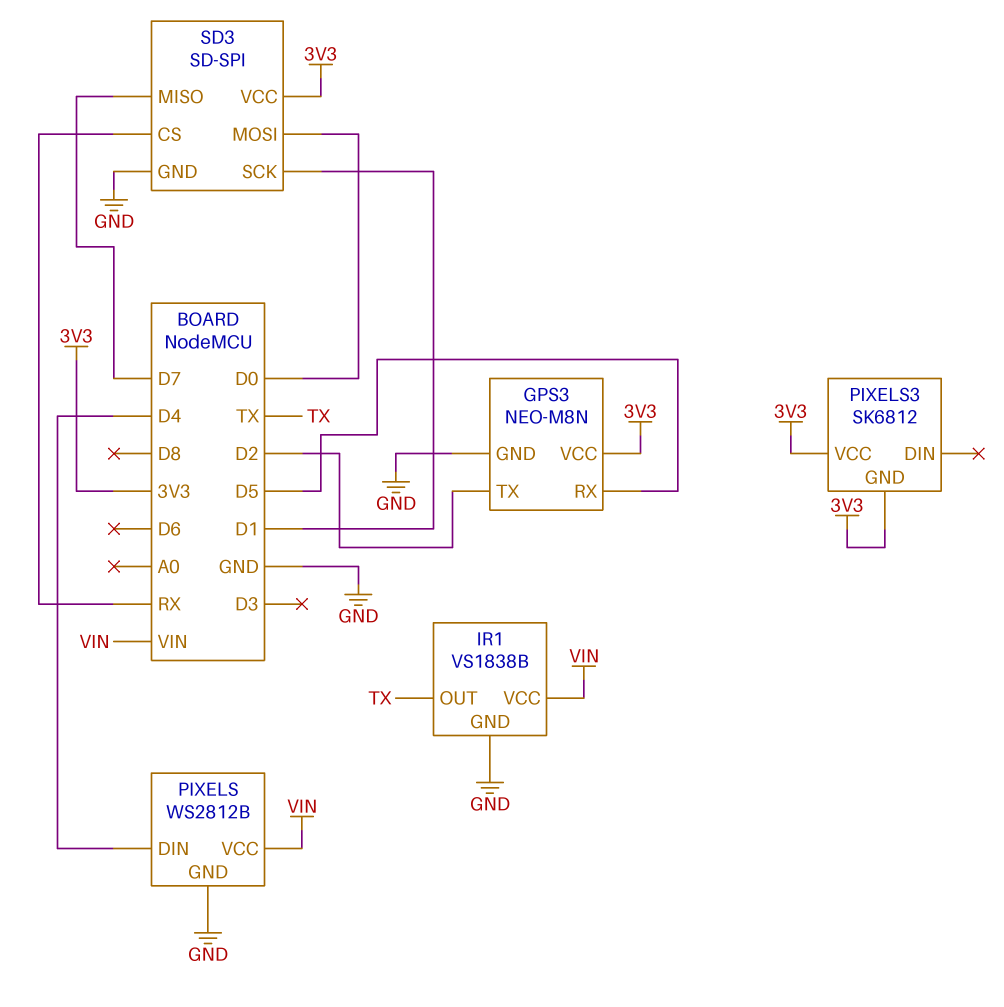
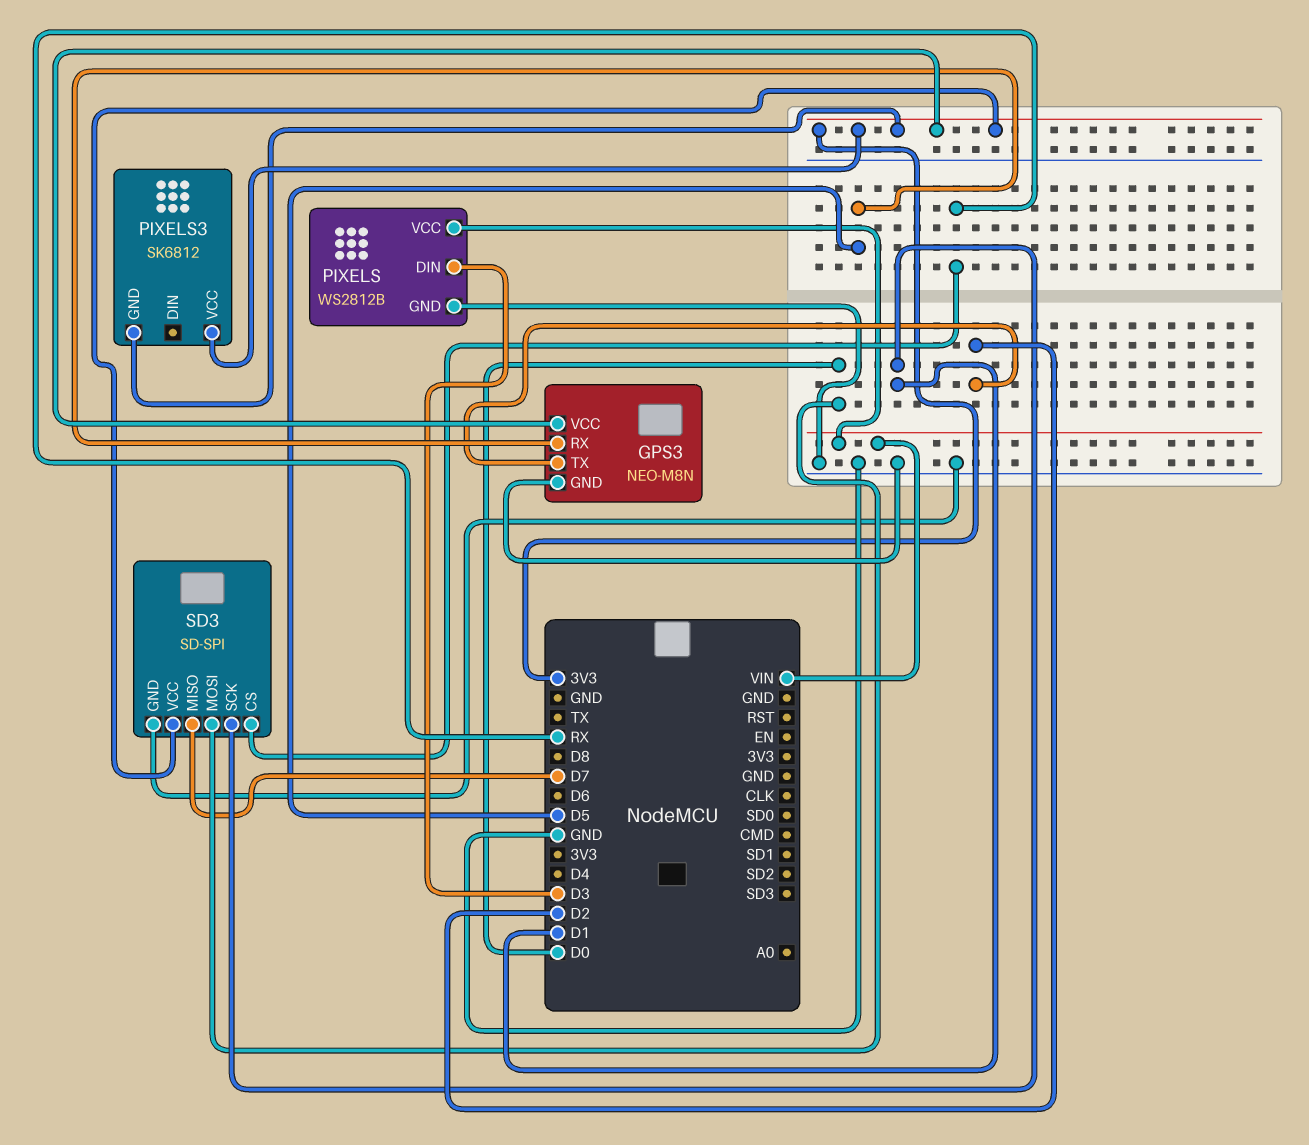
IR1: VS1838B -> none
IR1 pin GND: GND -> none
IR1 pin OUT: TX -> none
IR1 pin VCC: VIN -> none
PIXELS pin DIN: D4 -> D3

